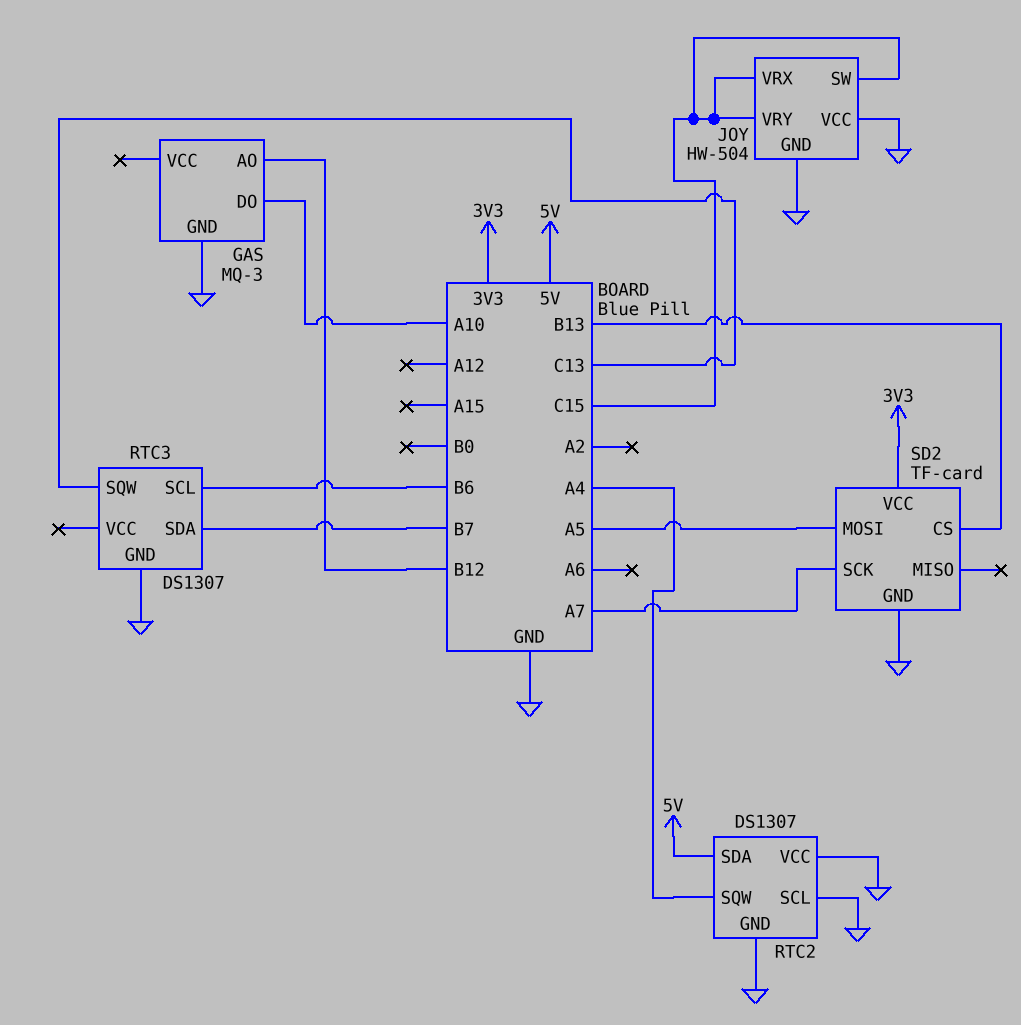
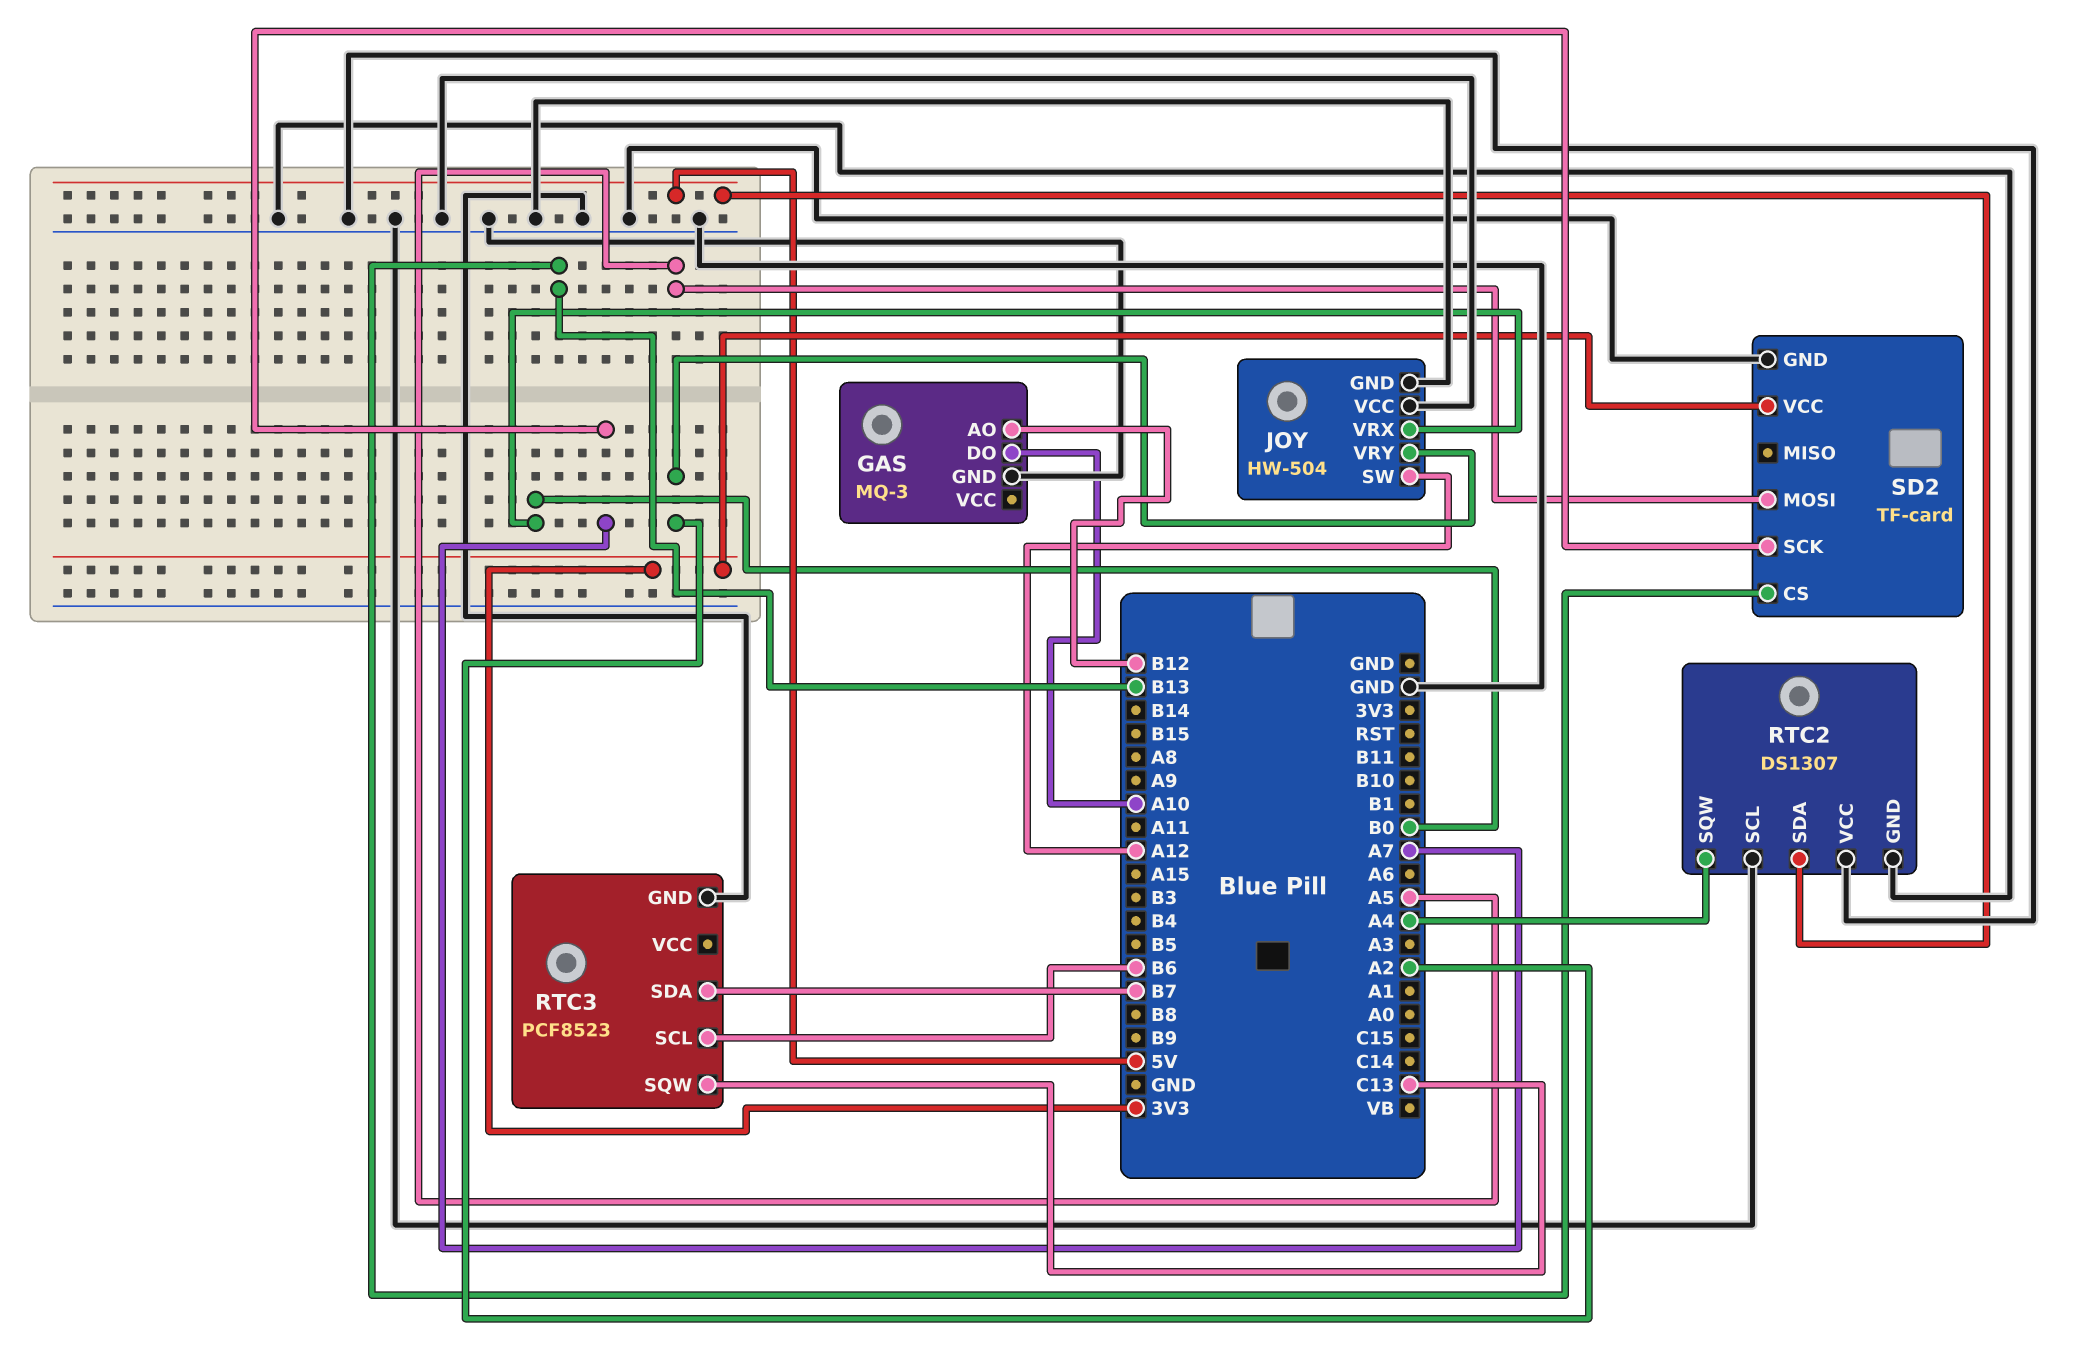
JOY pin SW: C15 -> A12
JOY pin VRX: C15 -> B0
JOY pin VRY: C15 -> A2
RTC3: DS1307 -> PCF8523

